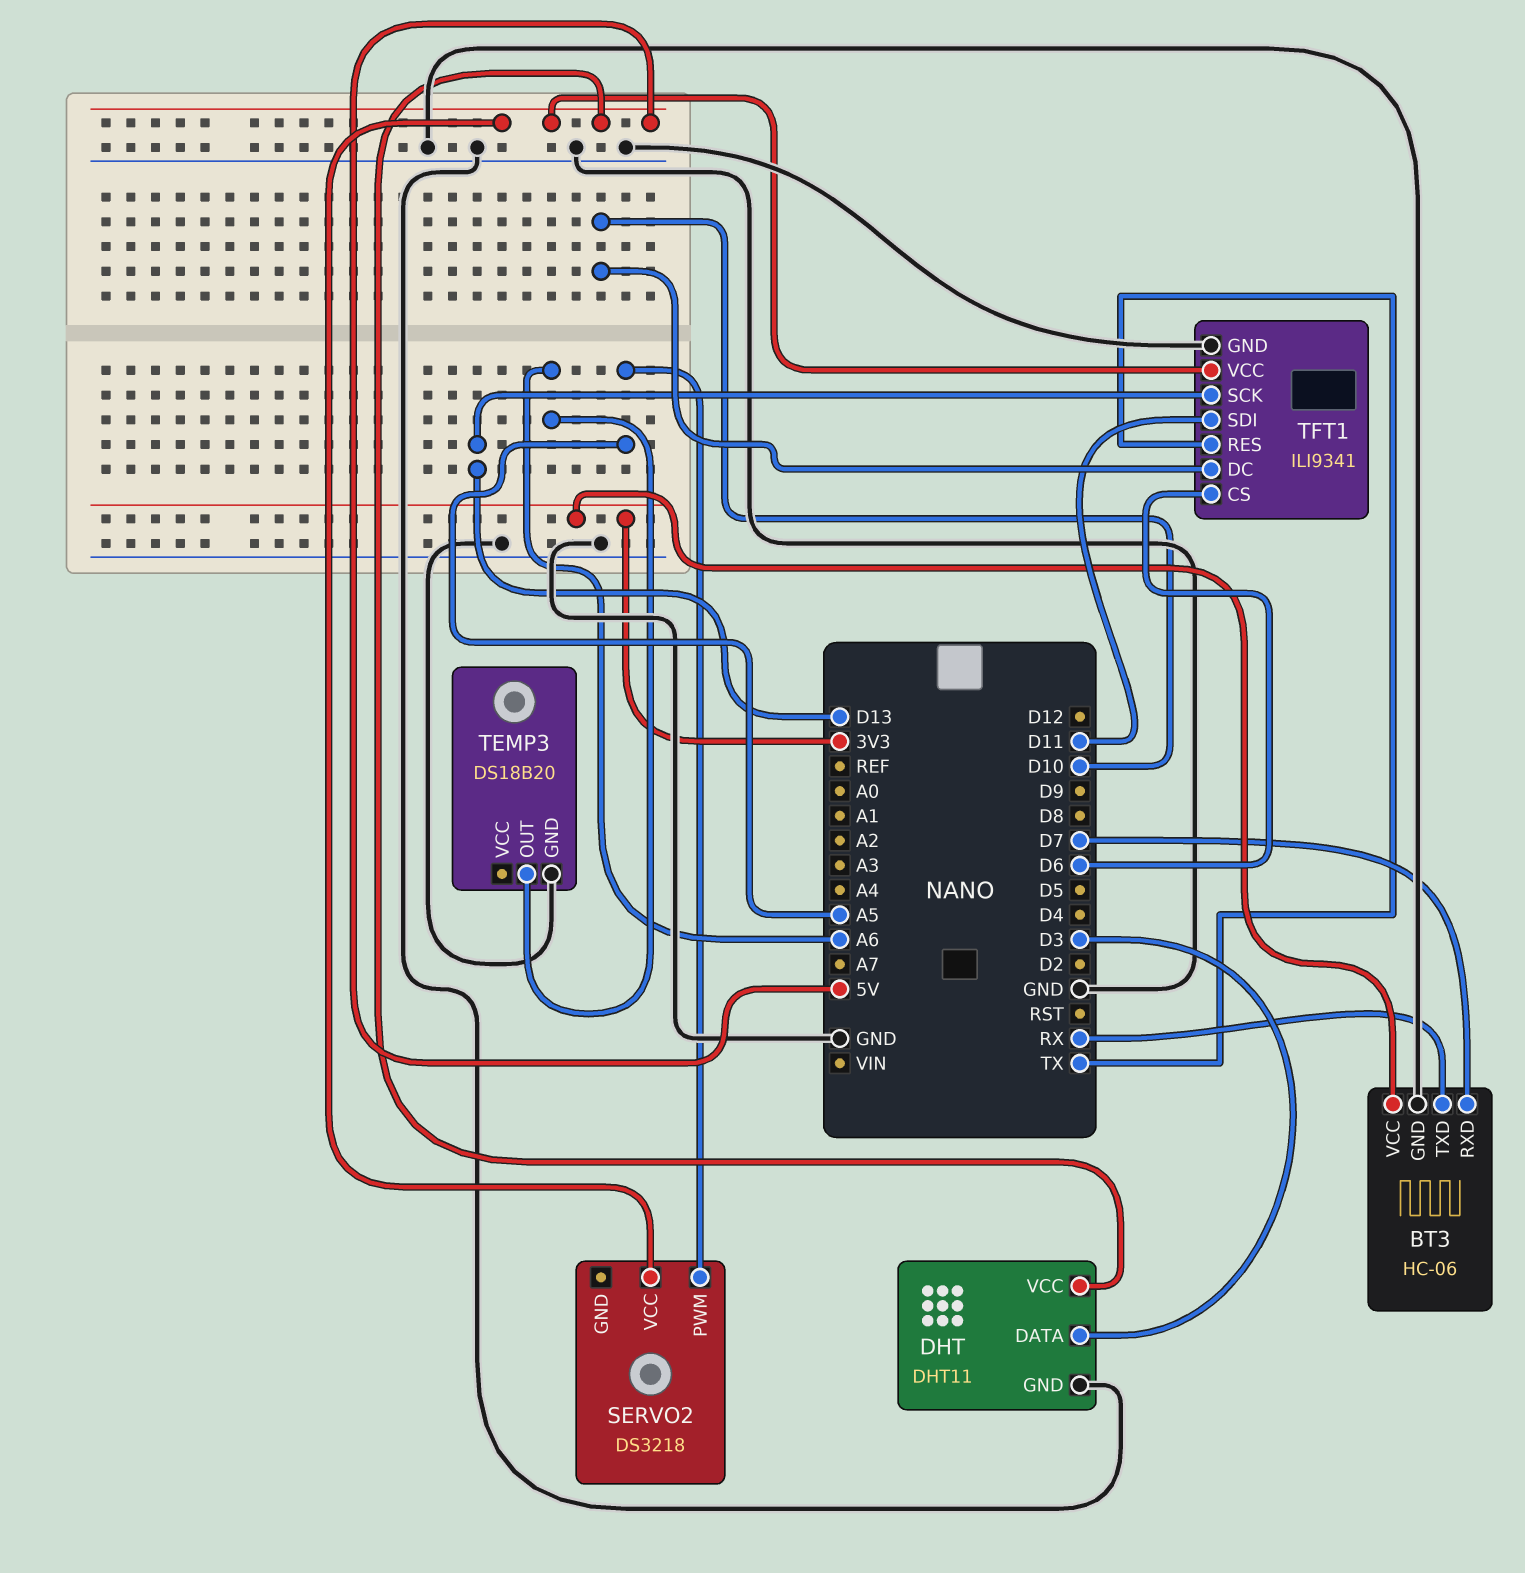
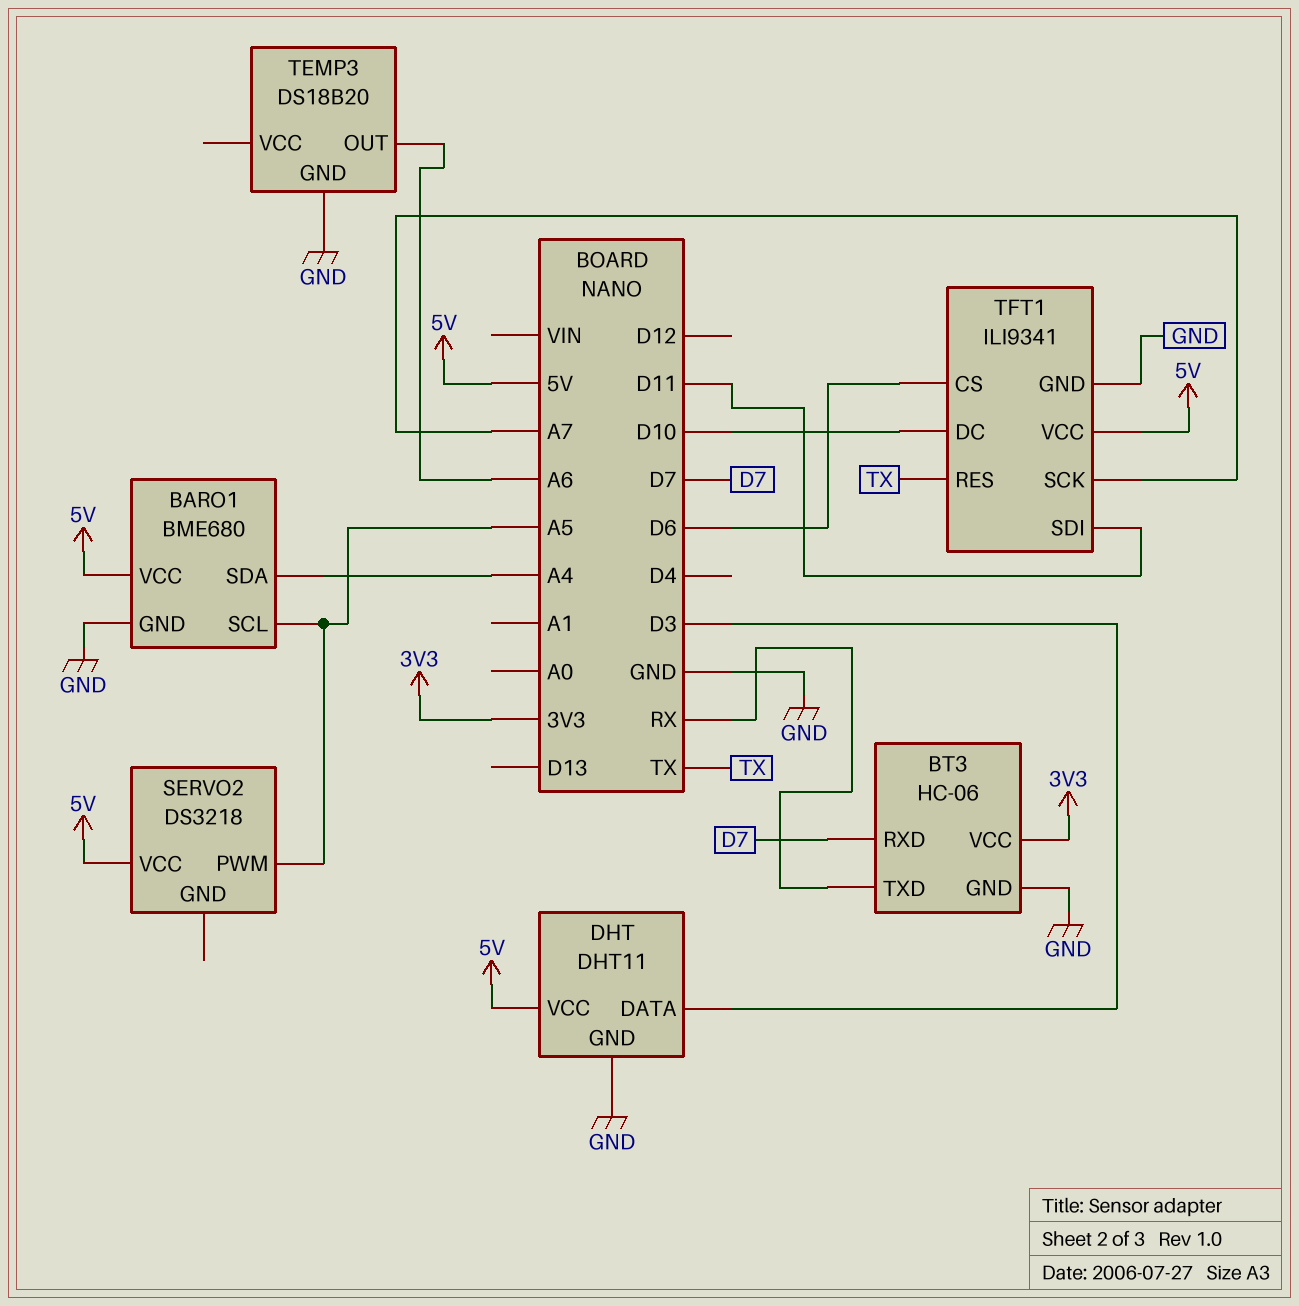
BARO1: none -> BME680
BARO1 pin GND: none -> GND
BARO1 pin SCL: none -> A5
BARO1 pin SDA: none -> A4
BARO1 pin VCC: none -> 5V
TFT1 pin SCK: D13 -> A7

